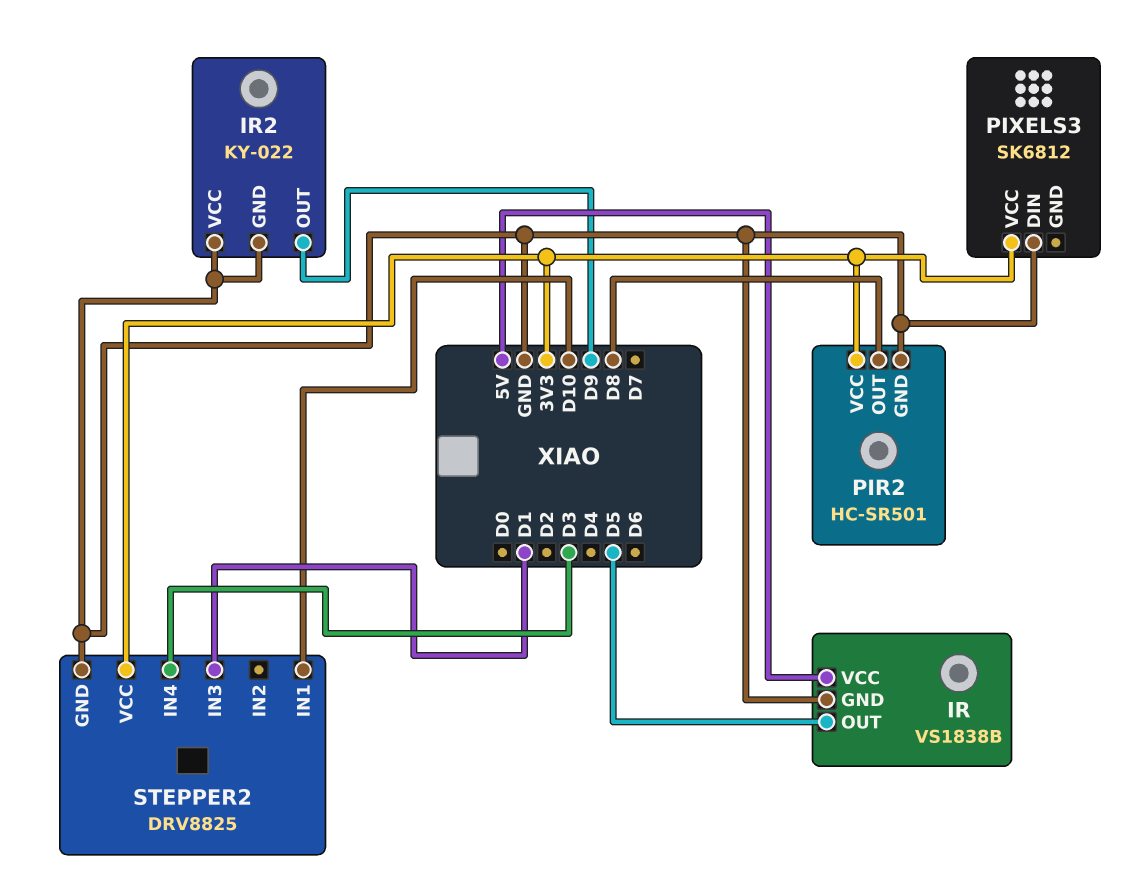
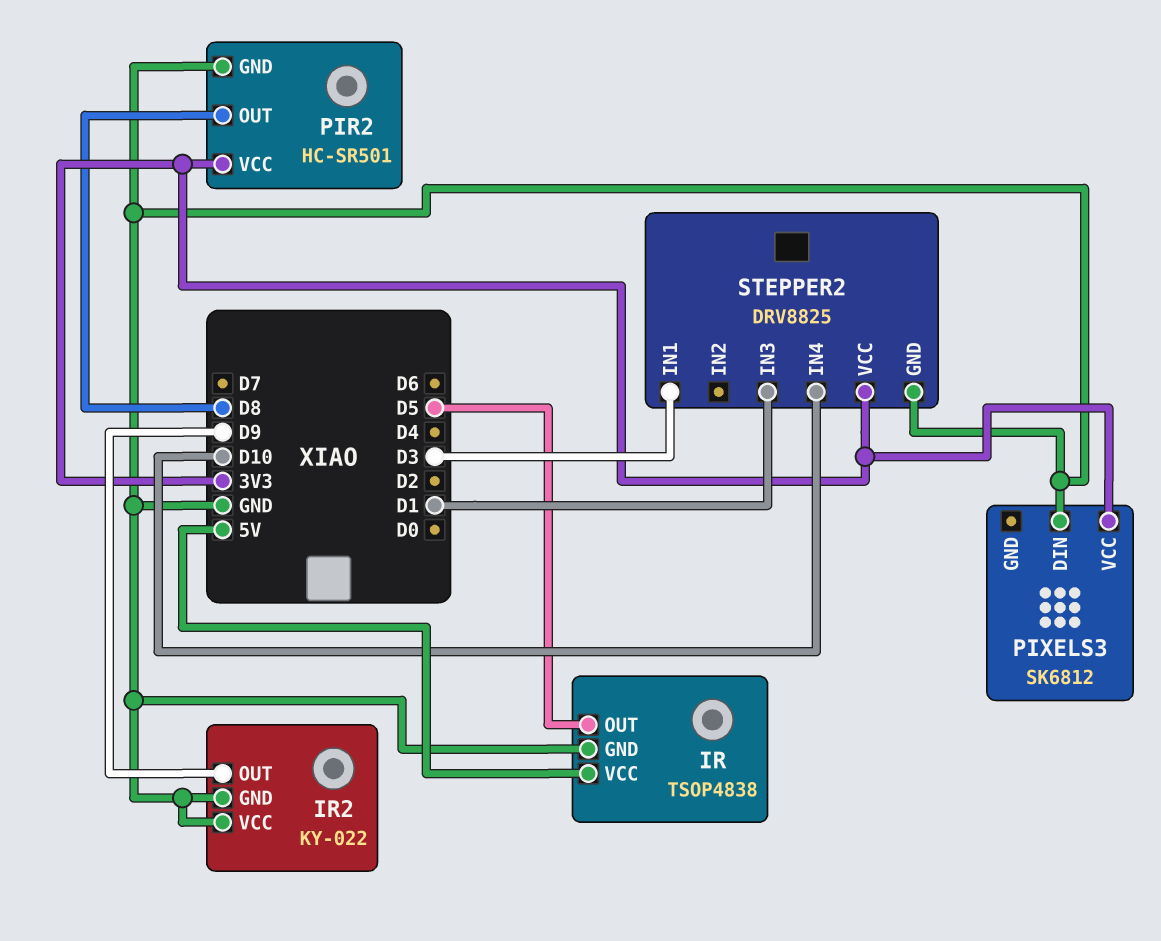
IR: VS1838B -> TSOP4838
STEPPER2 pin IN1: D10 -> D3
STEPPER2 pin IN4: D3 -> D10

